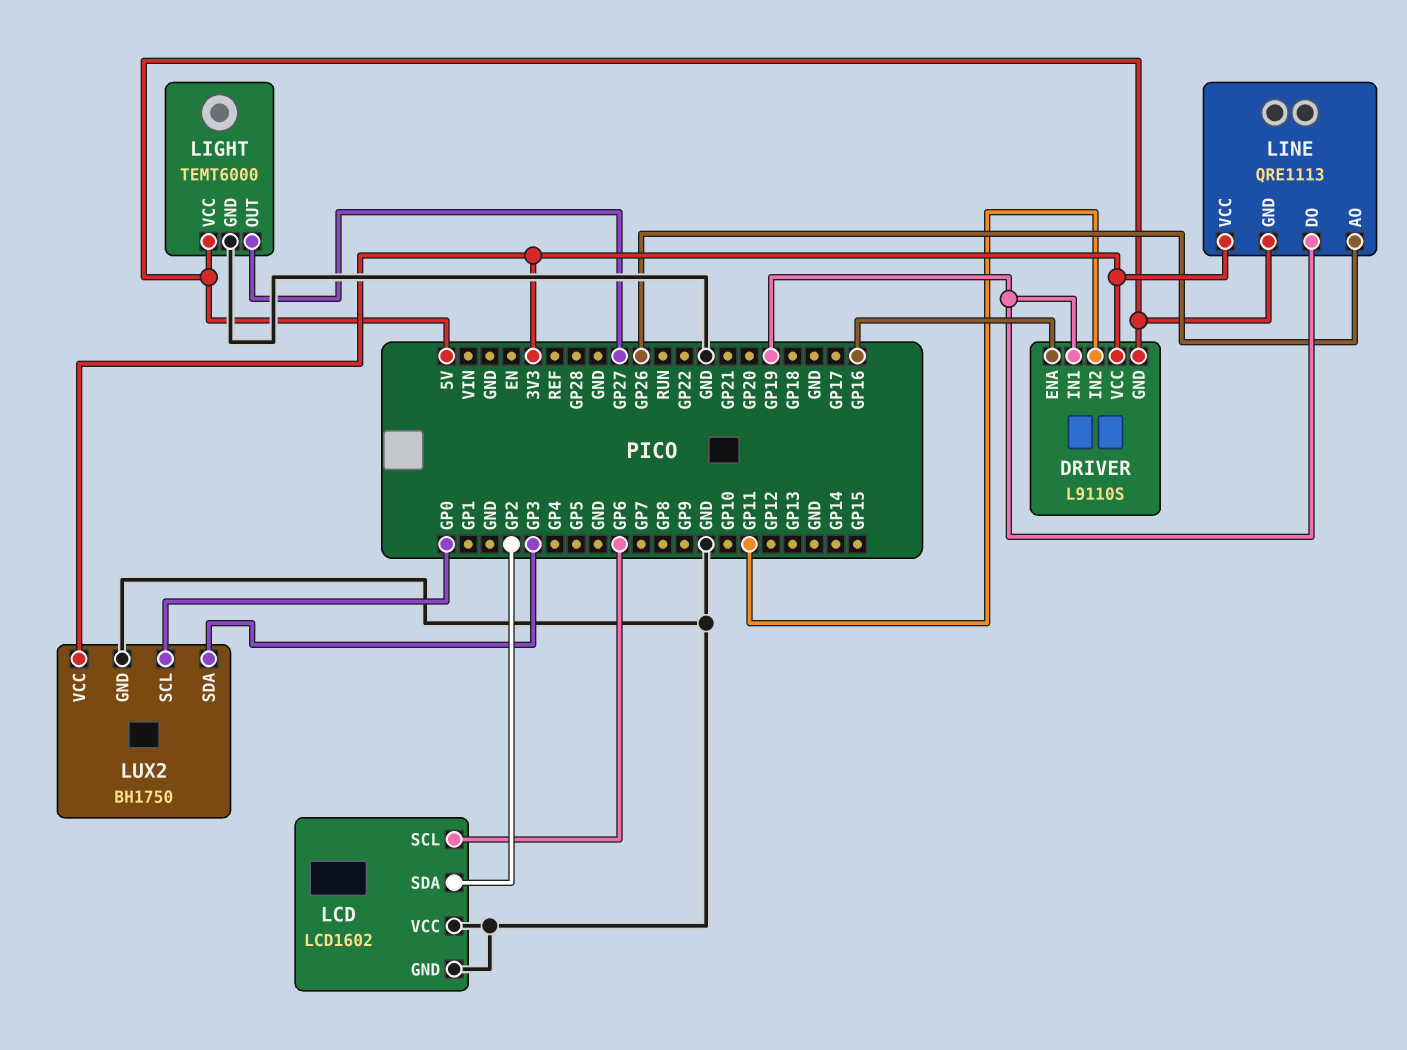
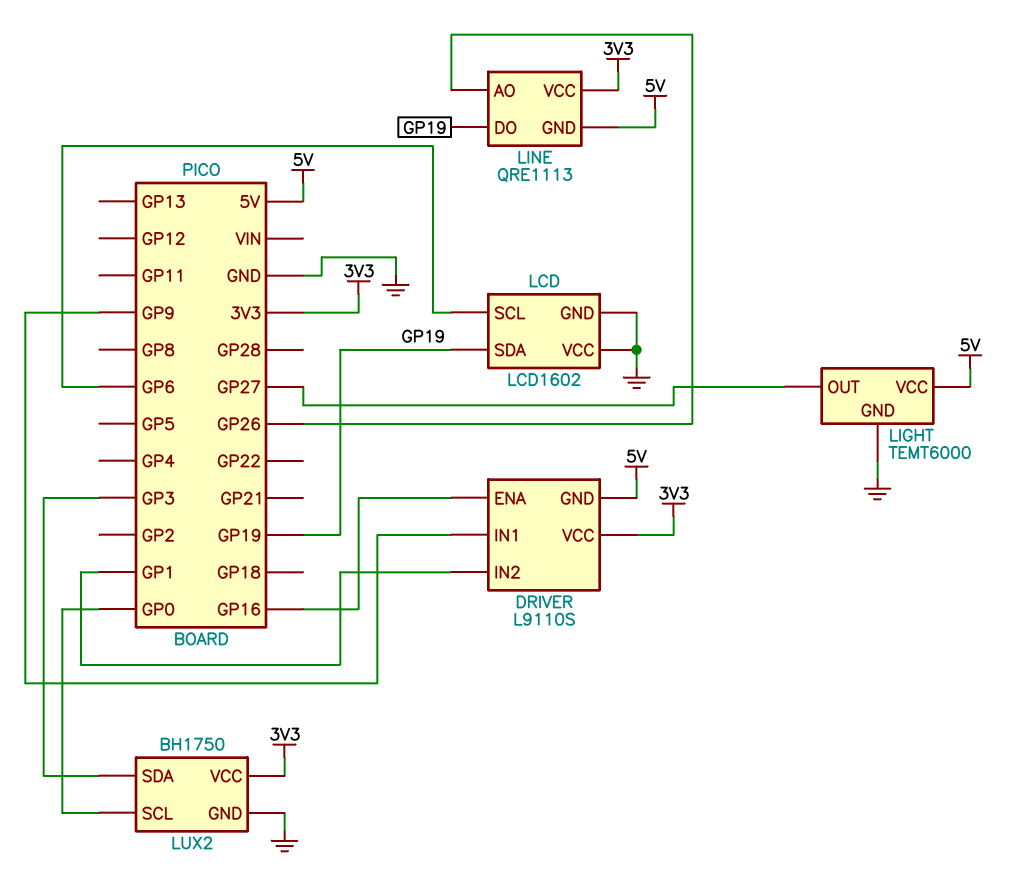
DRIVER pin IN1: GP19 -> GP9
DRIVER pin IN2: GP11 -> GP1
LCD pin SDA: GP2 -> GP19

